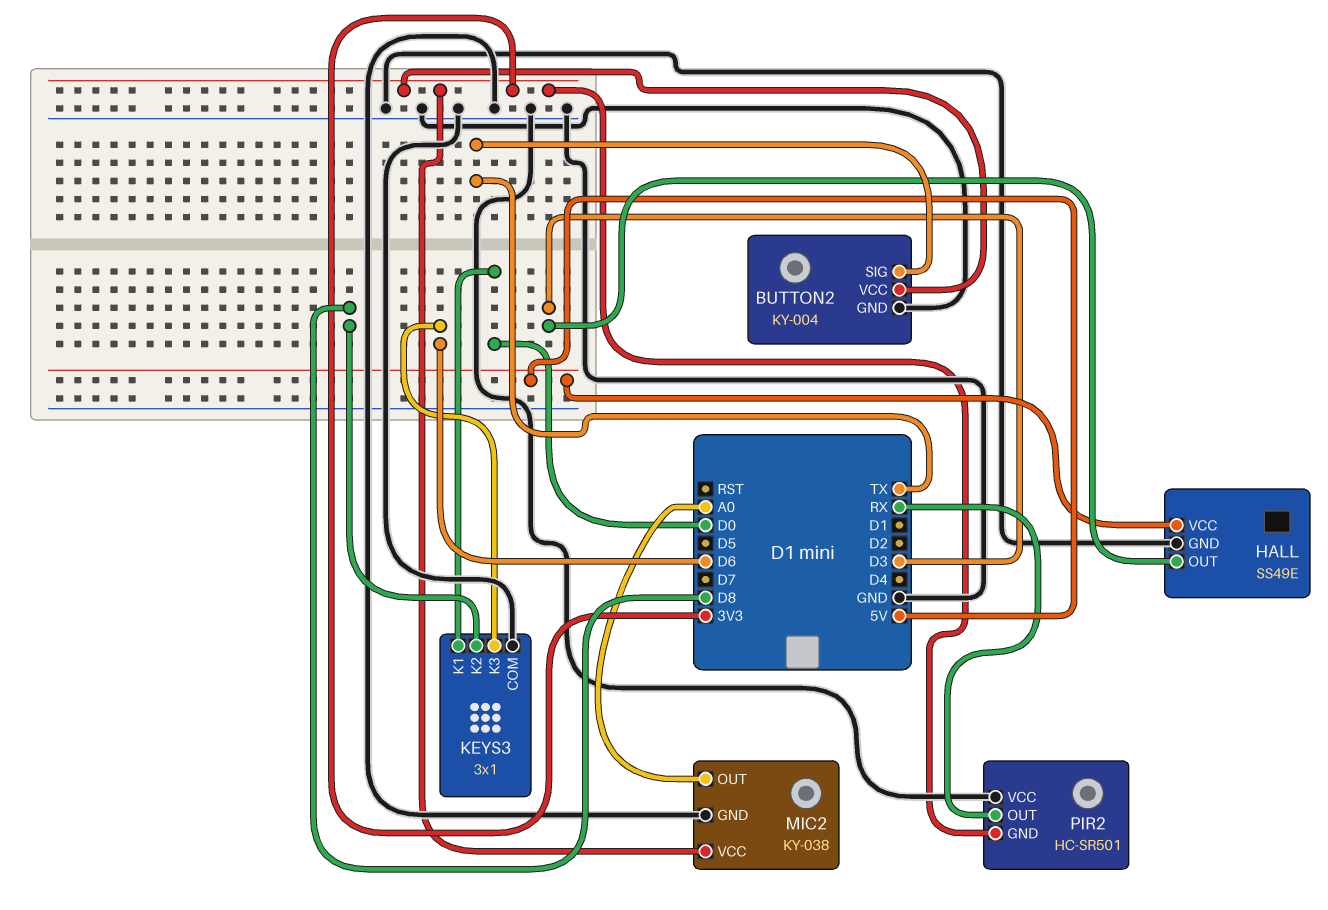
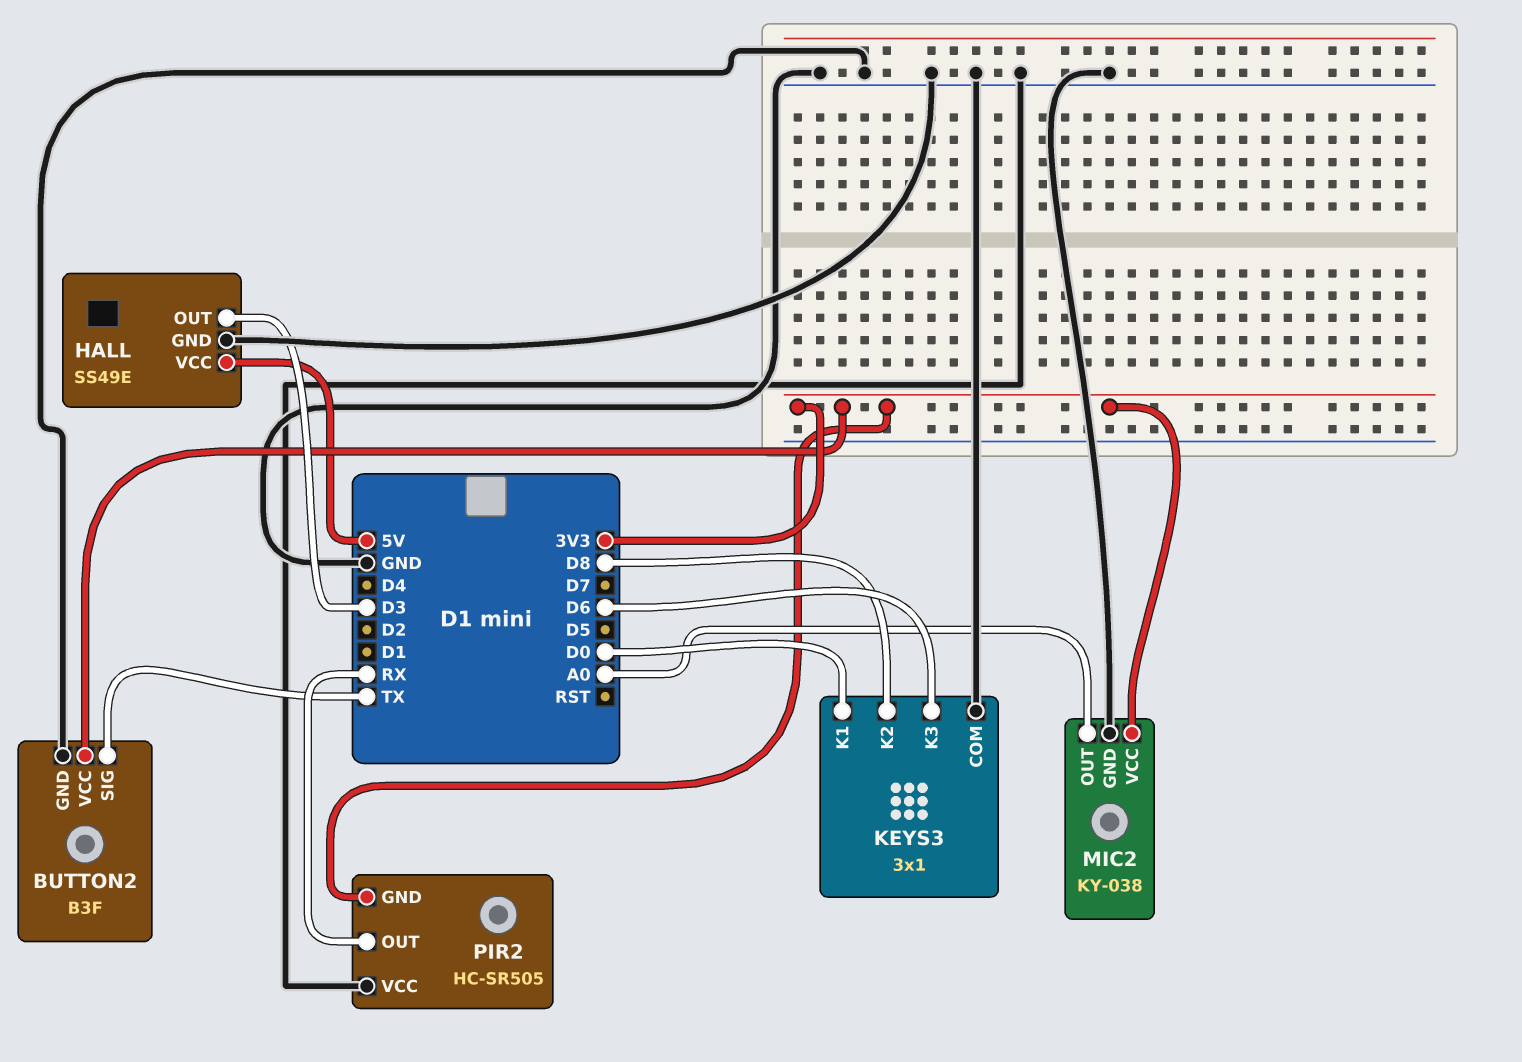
BUTTON2: KY-004 -> B3F
PIR2: HC-SR501 -> HC-SR505

